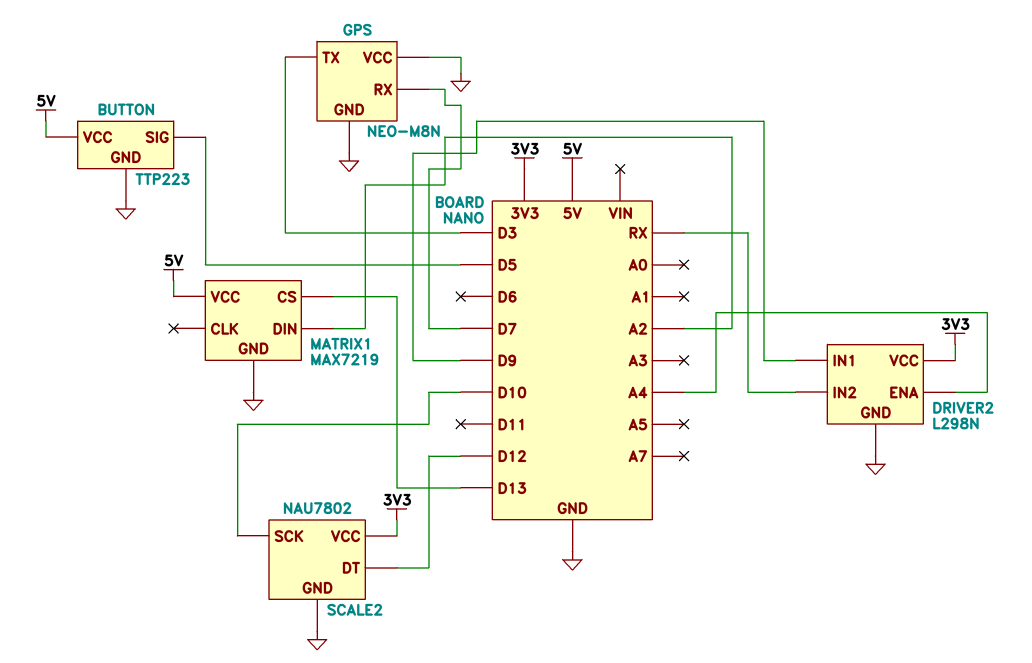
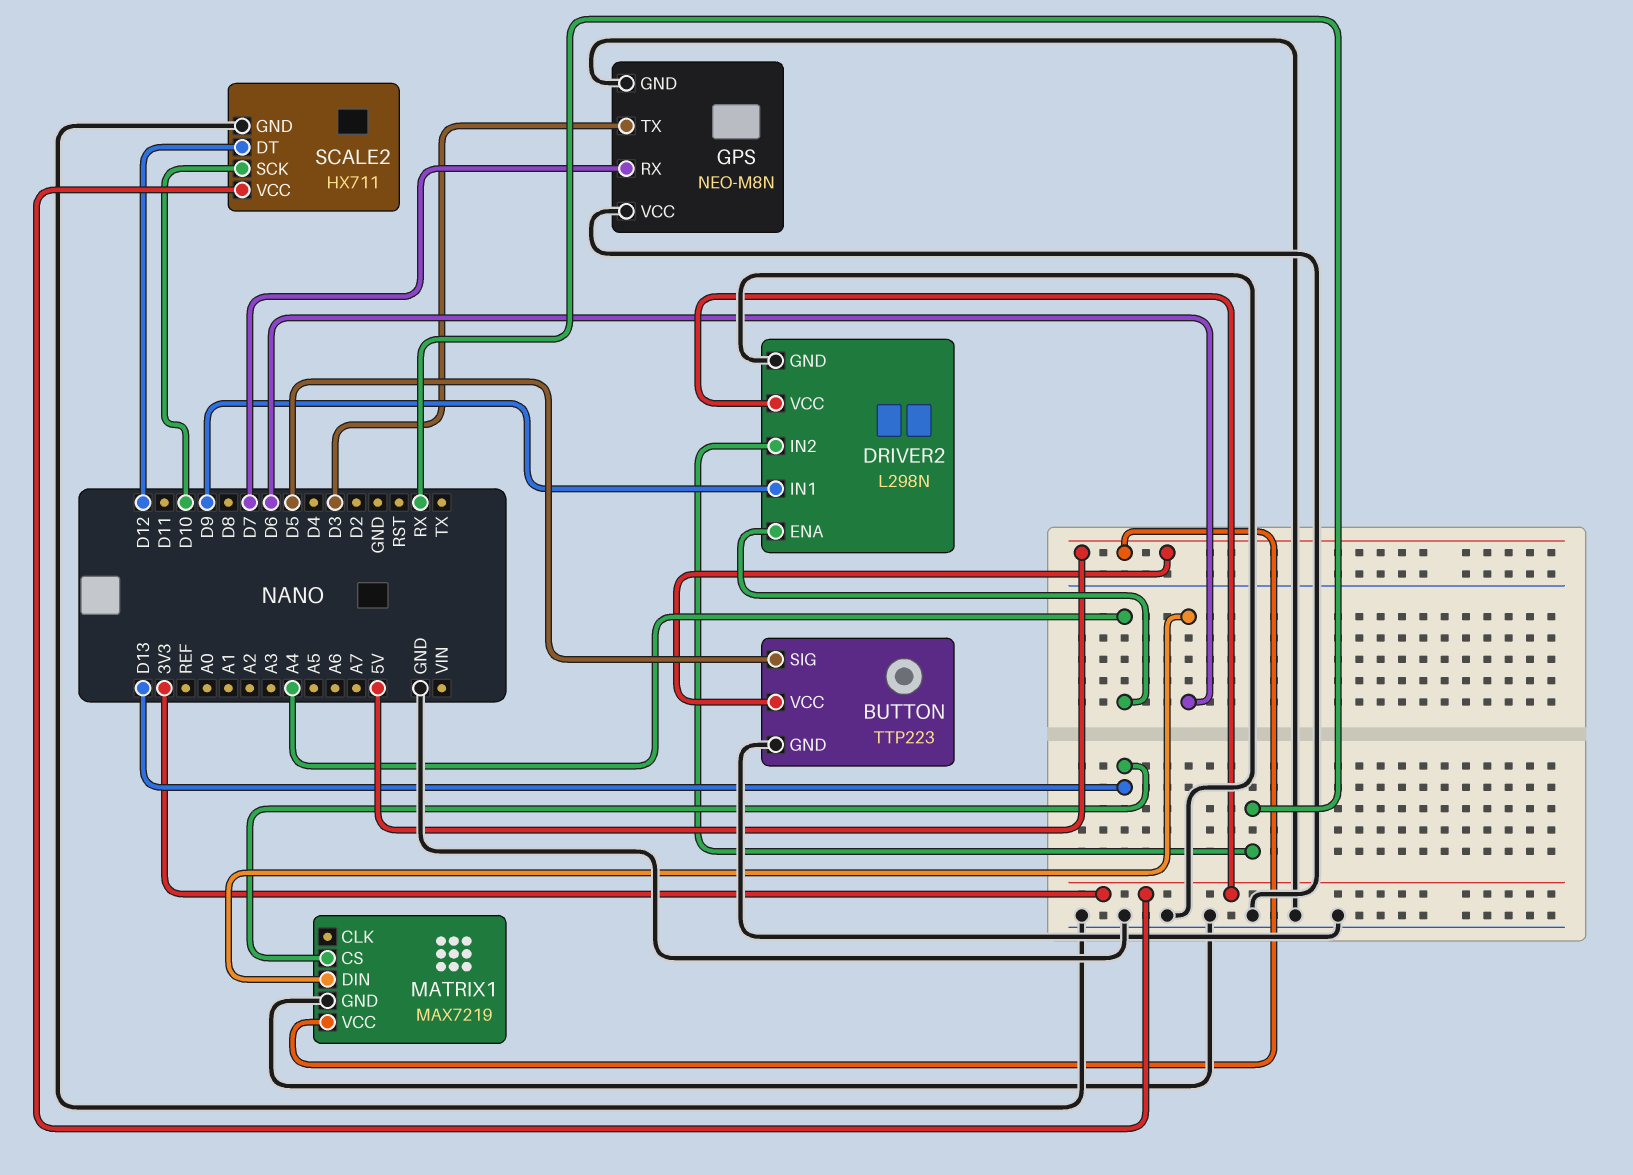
MATRIX1 pin DIN: A2 -> D6
SCALE2: NAU7802 -> HX711

